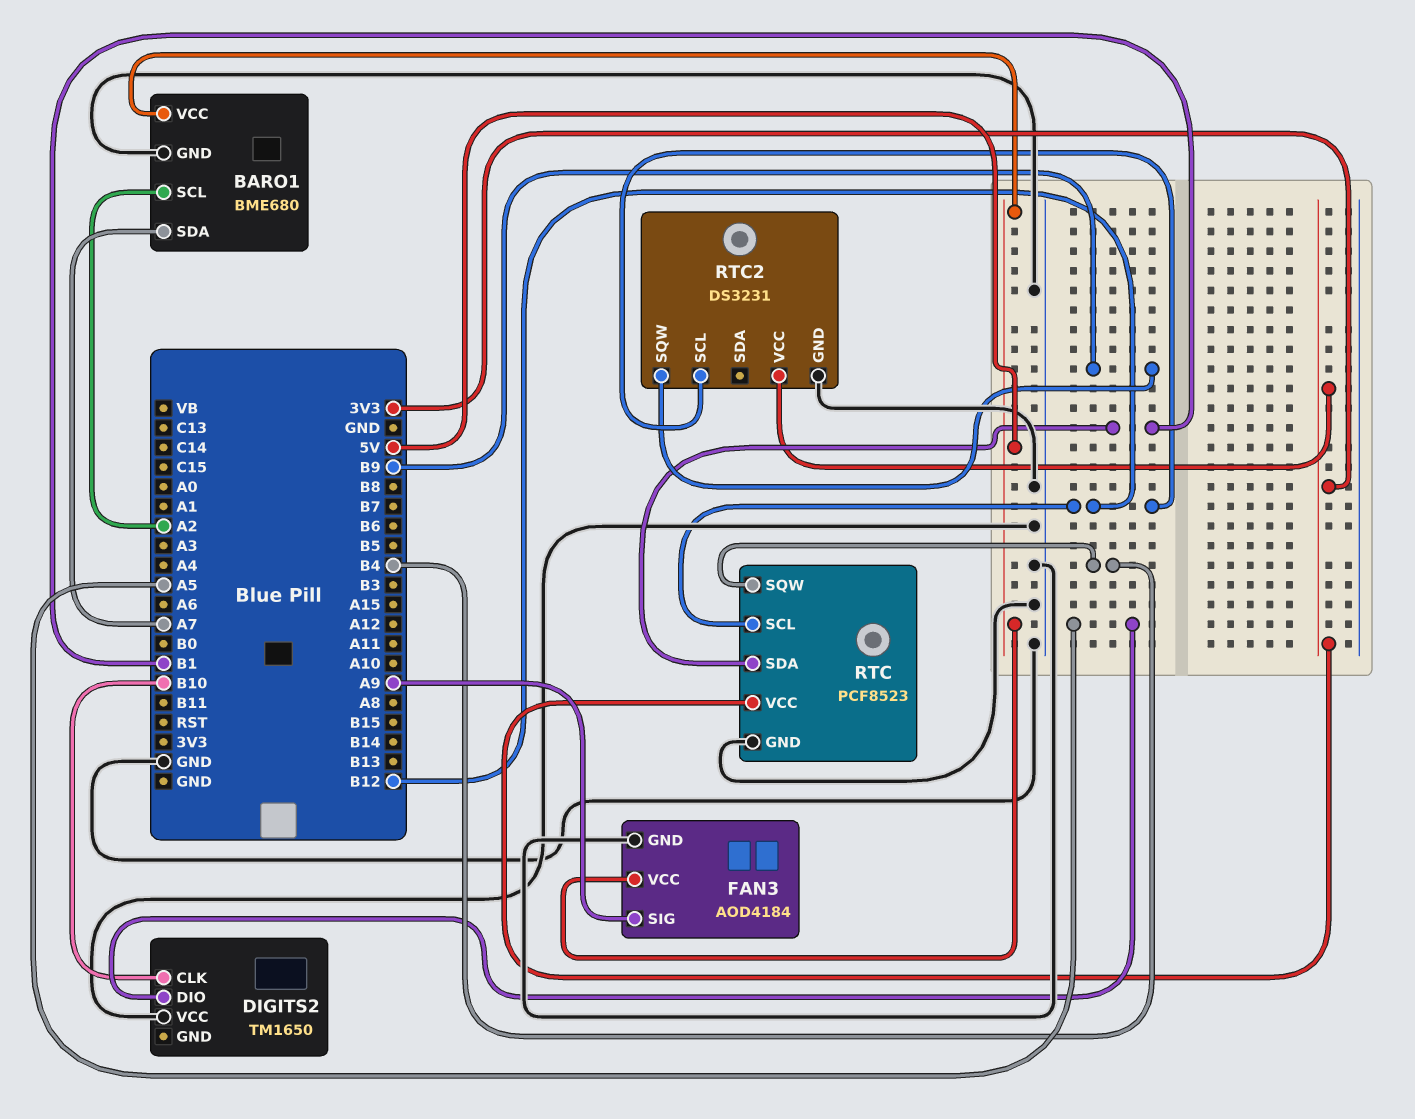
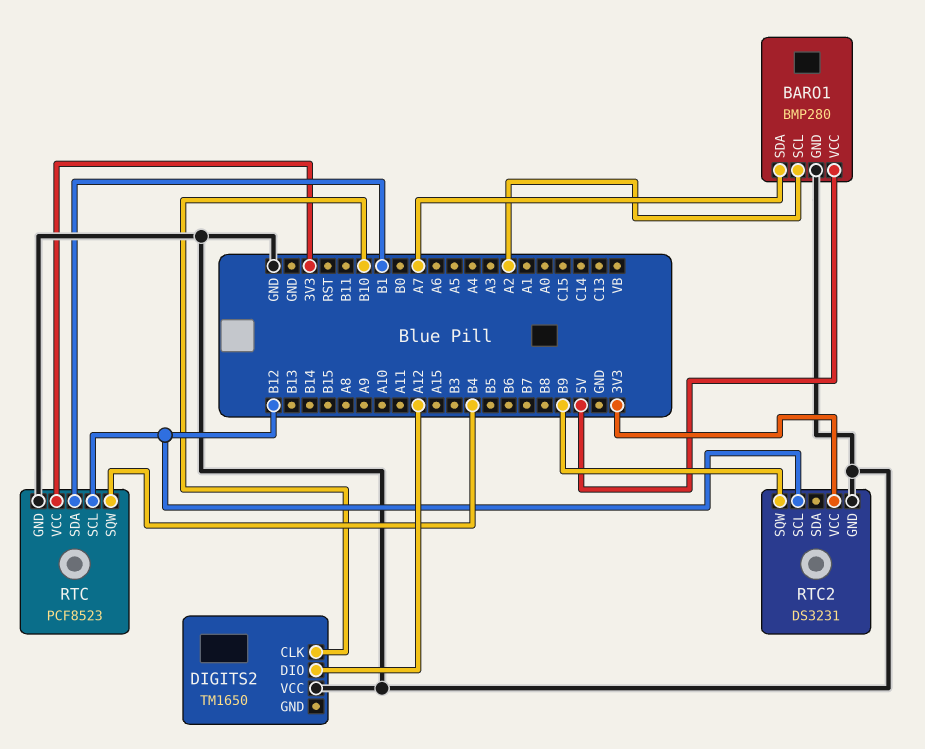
BARO1: BME680 -> BMP280
DIGITS2 pin DIO: A5 -> A12
FAN3: AOD4184 -> none
FAN3 pin GND: GND -> none
FAN3 pin SIG: A9 -> none
FAN3 pin VCC: 5V -> none

